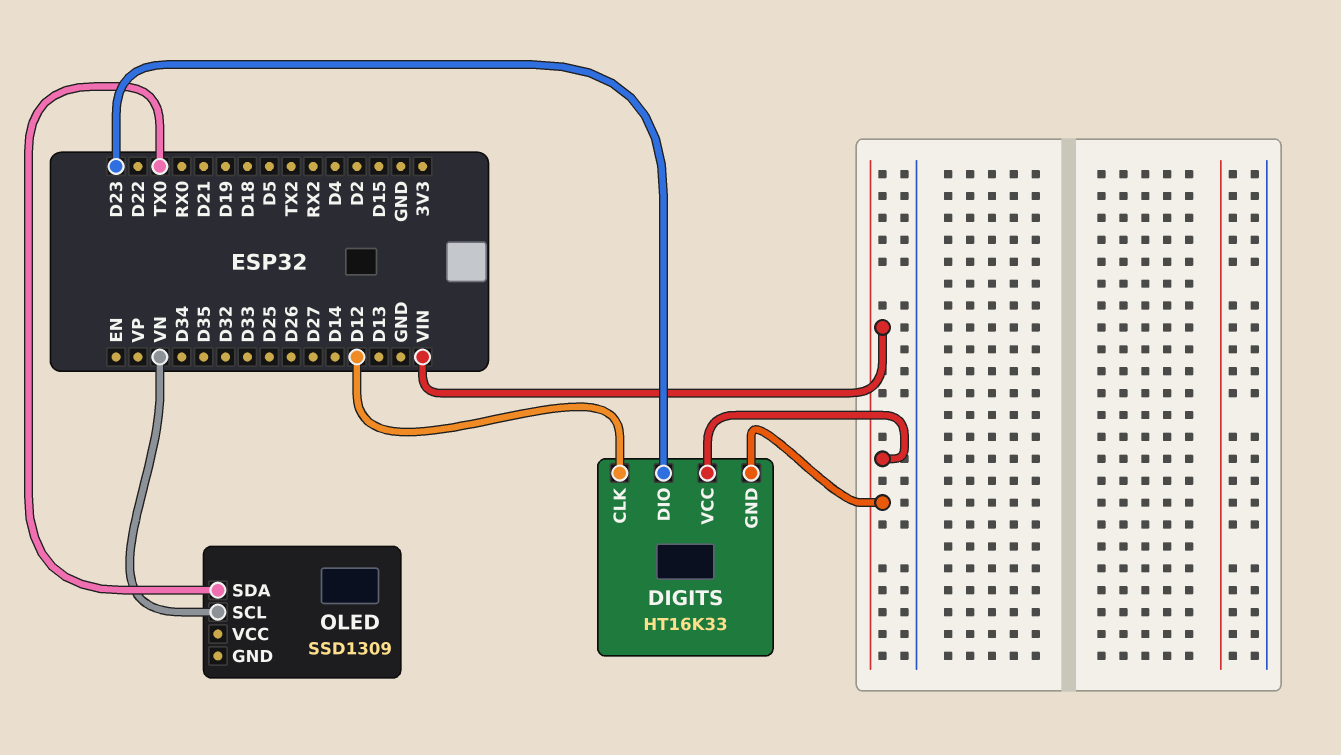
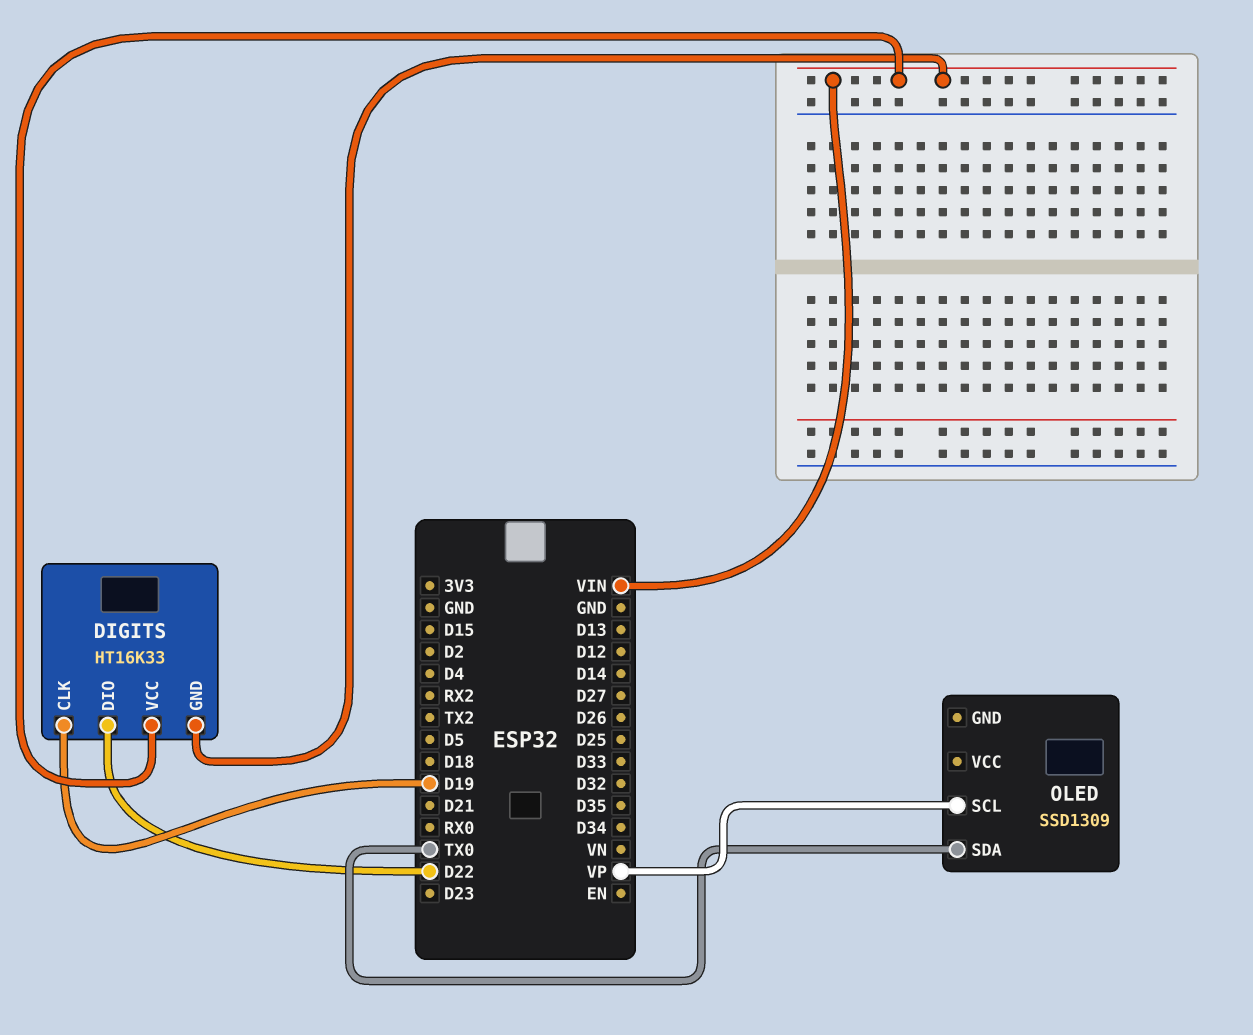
DIGITS pin CLK: D12 -> D19
DIGITS pin DIO: D23 -> D22
OLED pin SCL: VN -> VP

